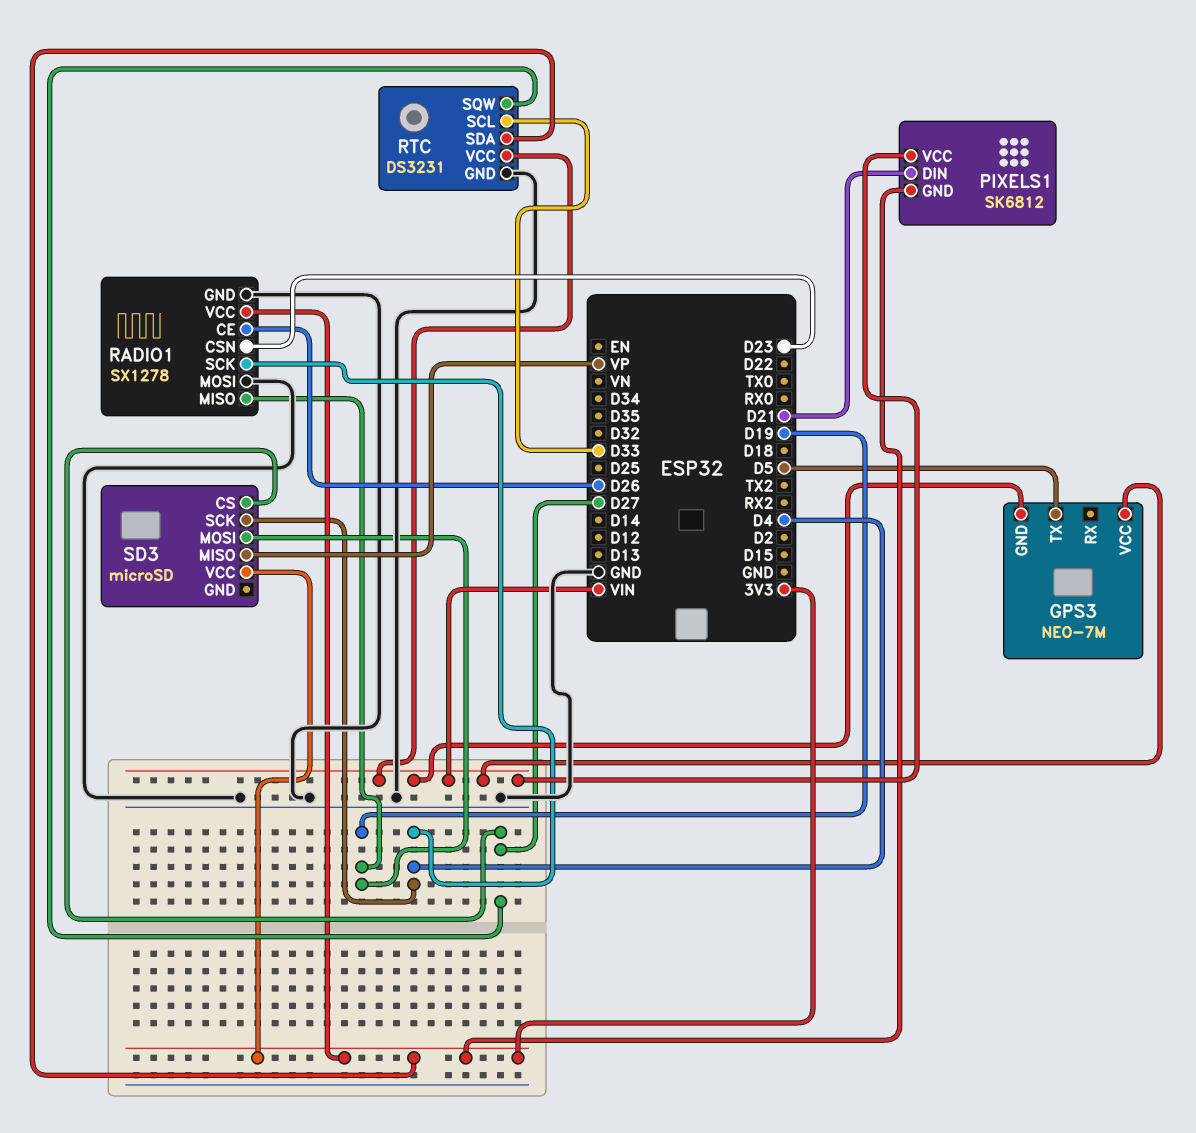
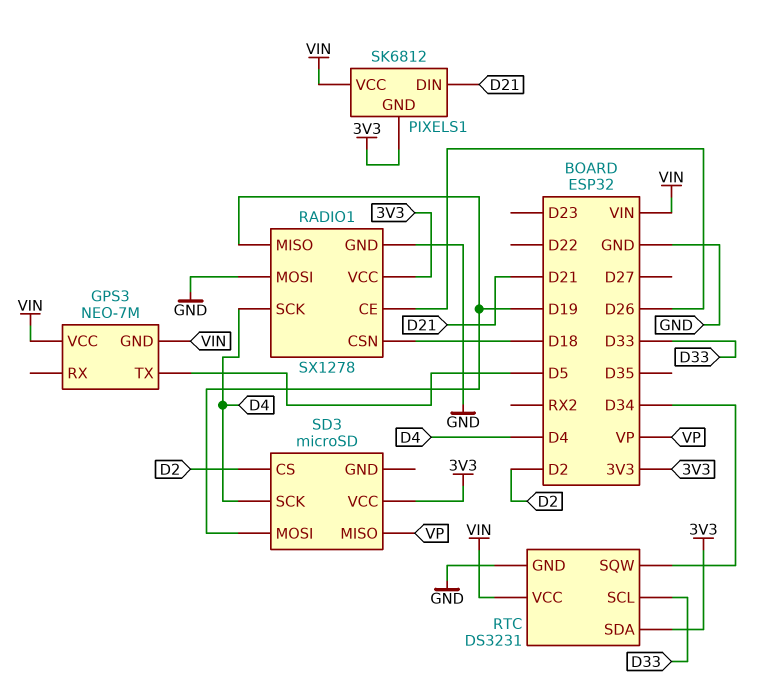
RADIO1 pin CSN: D23 -> D18
RTC pin SQW: D27 -> D34
SD3 pin CS: D27 -> D2

